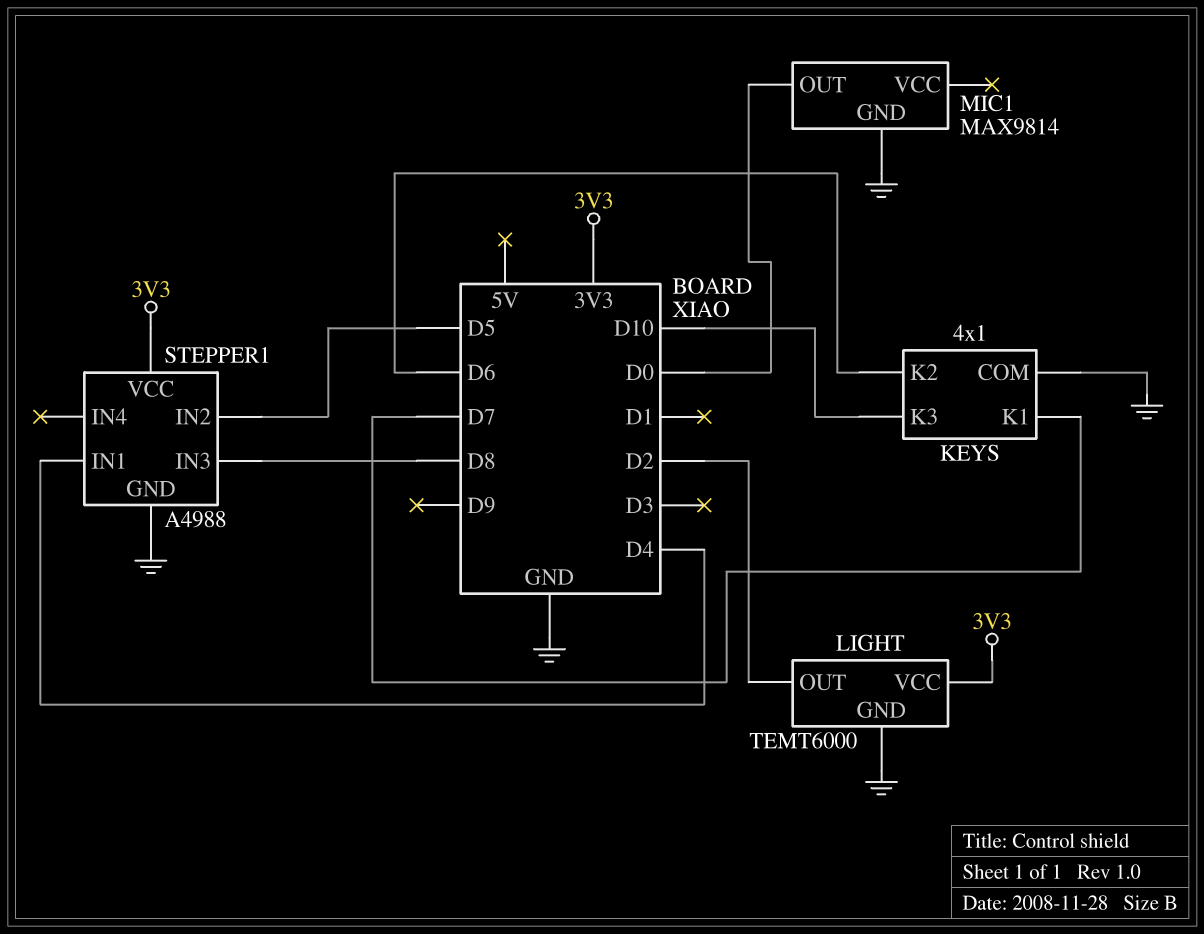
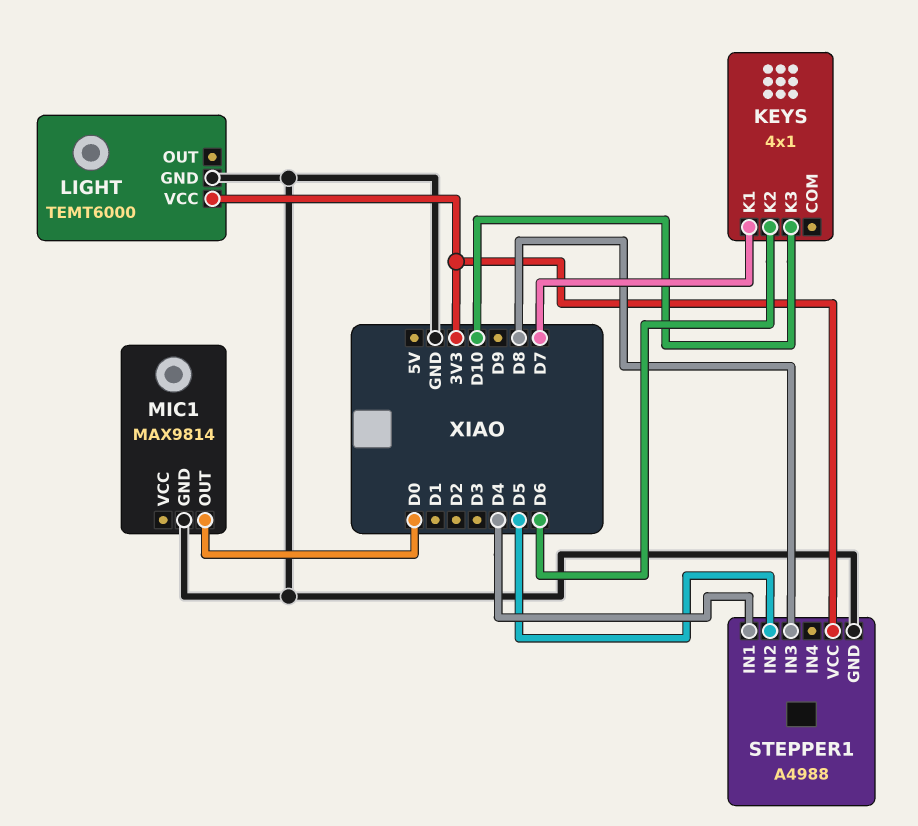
KEYS pin COM: GND -> none
LIGHT pin OUT: D2 -> none

